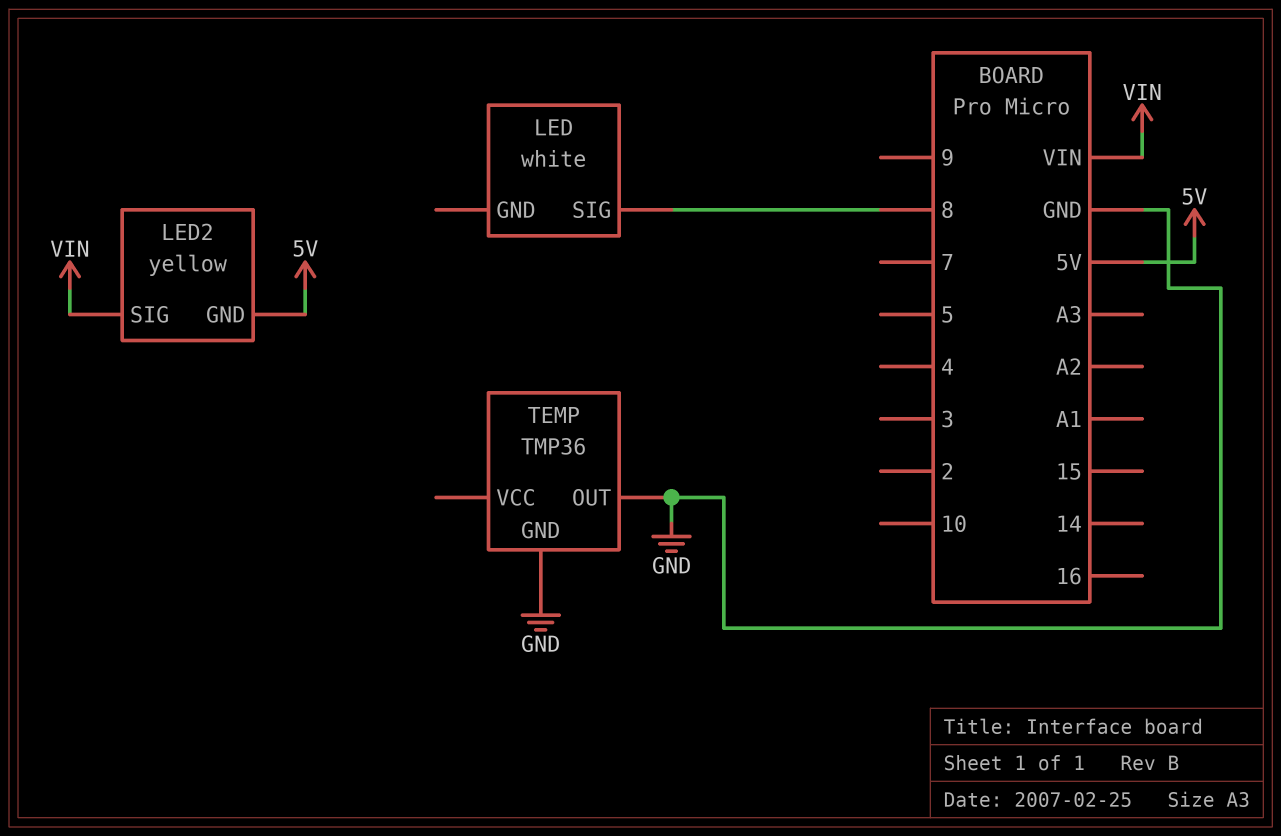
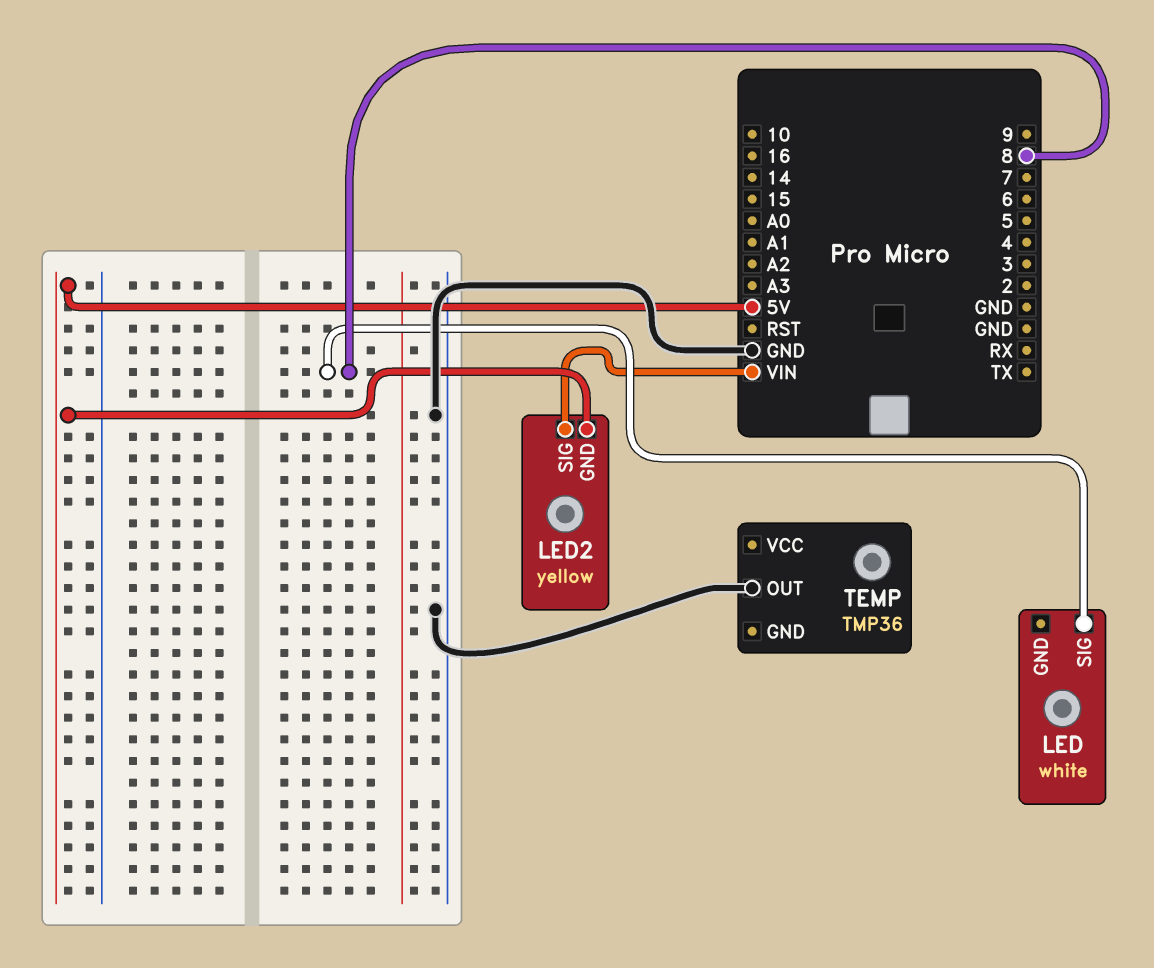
TEMP pin GND: GND -> none

